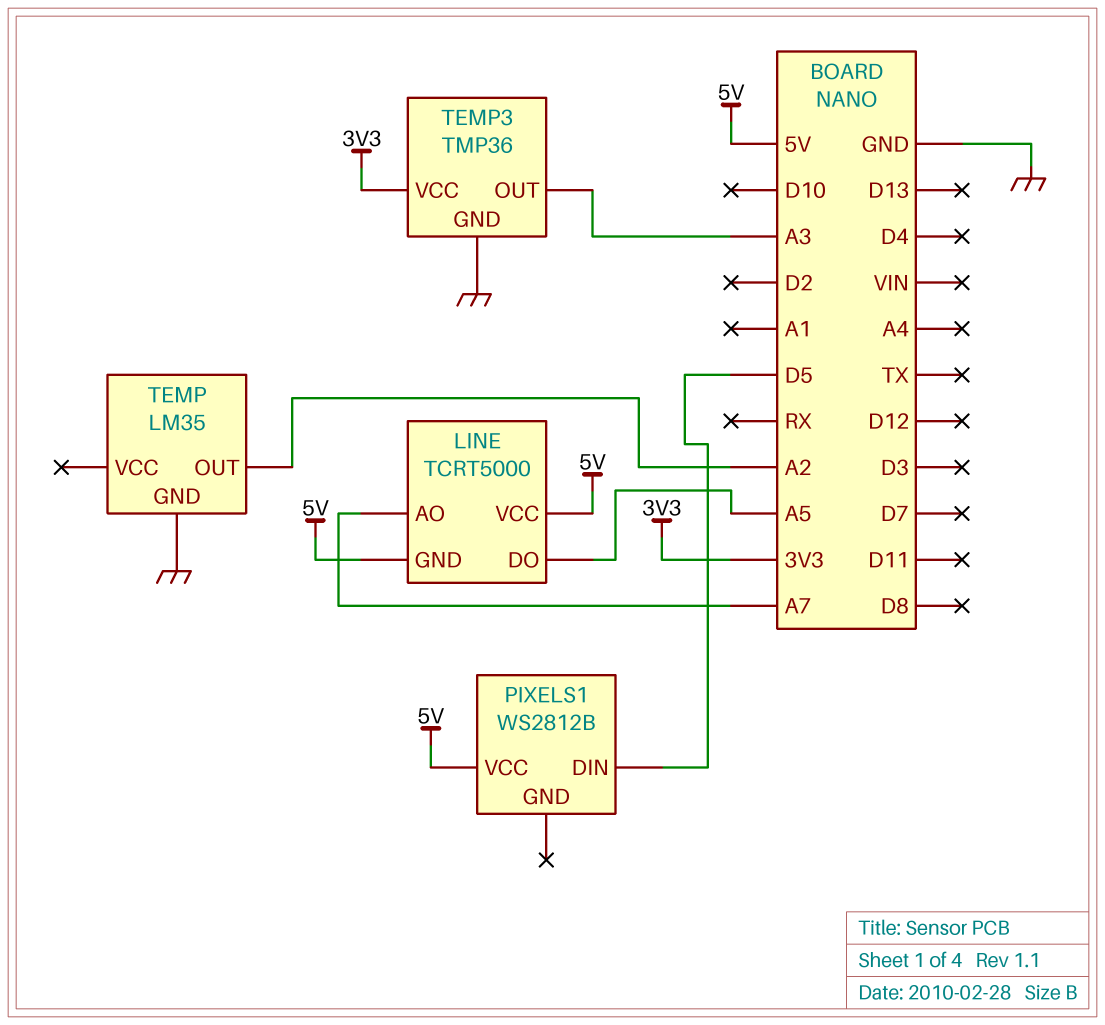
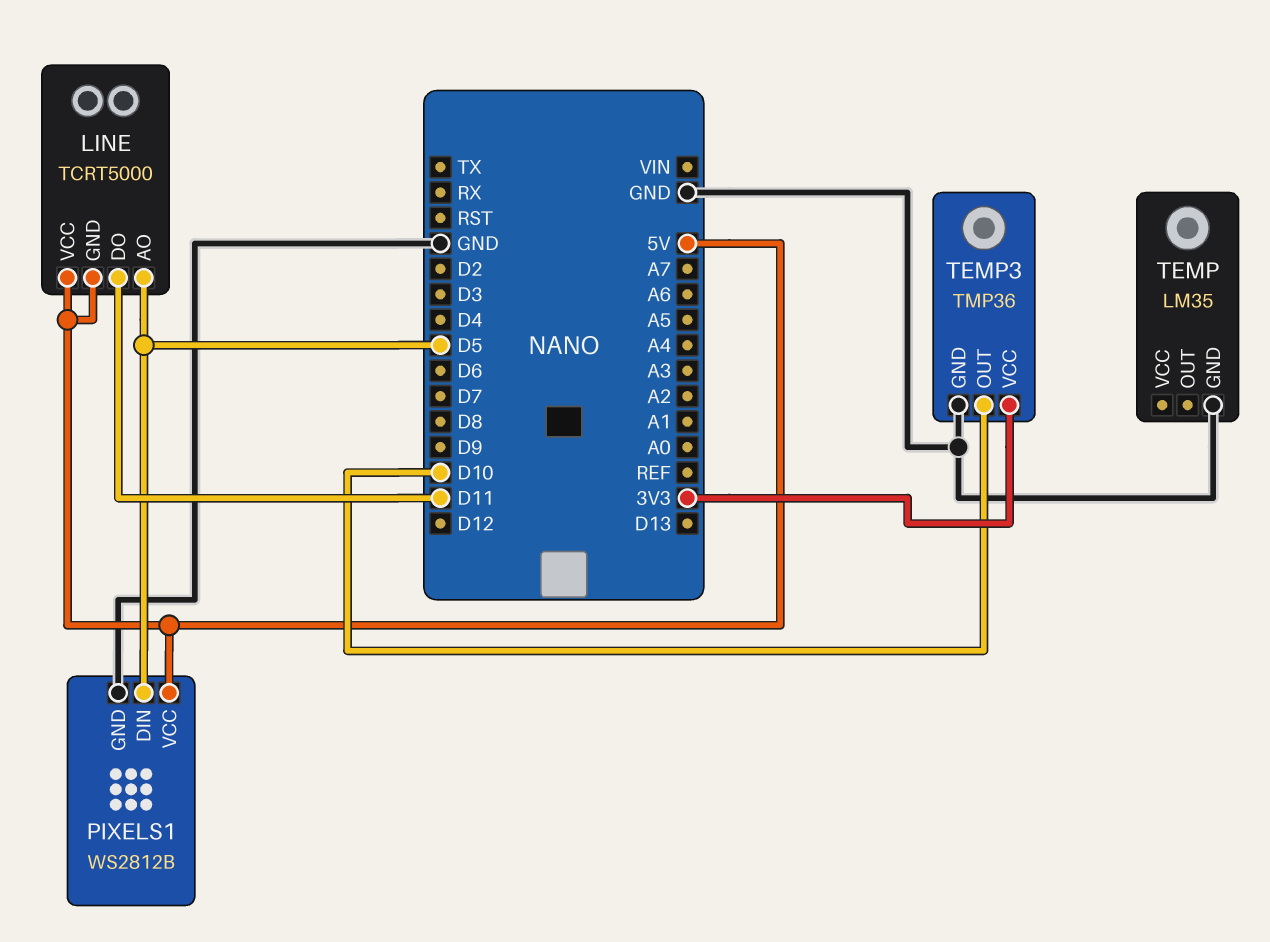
LINE pin AO: A7 -> D5
LINE pin DO: A5 -> D11
PIXELS1 pin GND: none -> GND
TEMP pin OUT: A2 -> none
TEMP3 pin OUT: A3 -> D10

